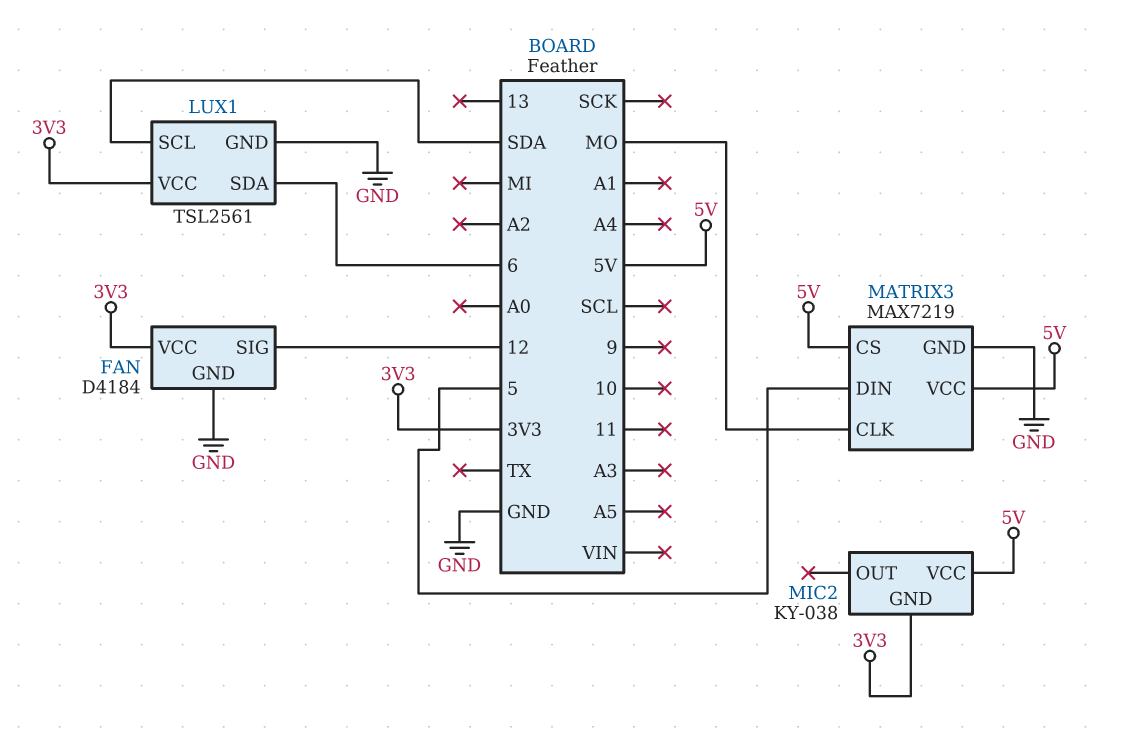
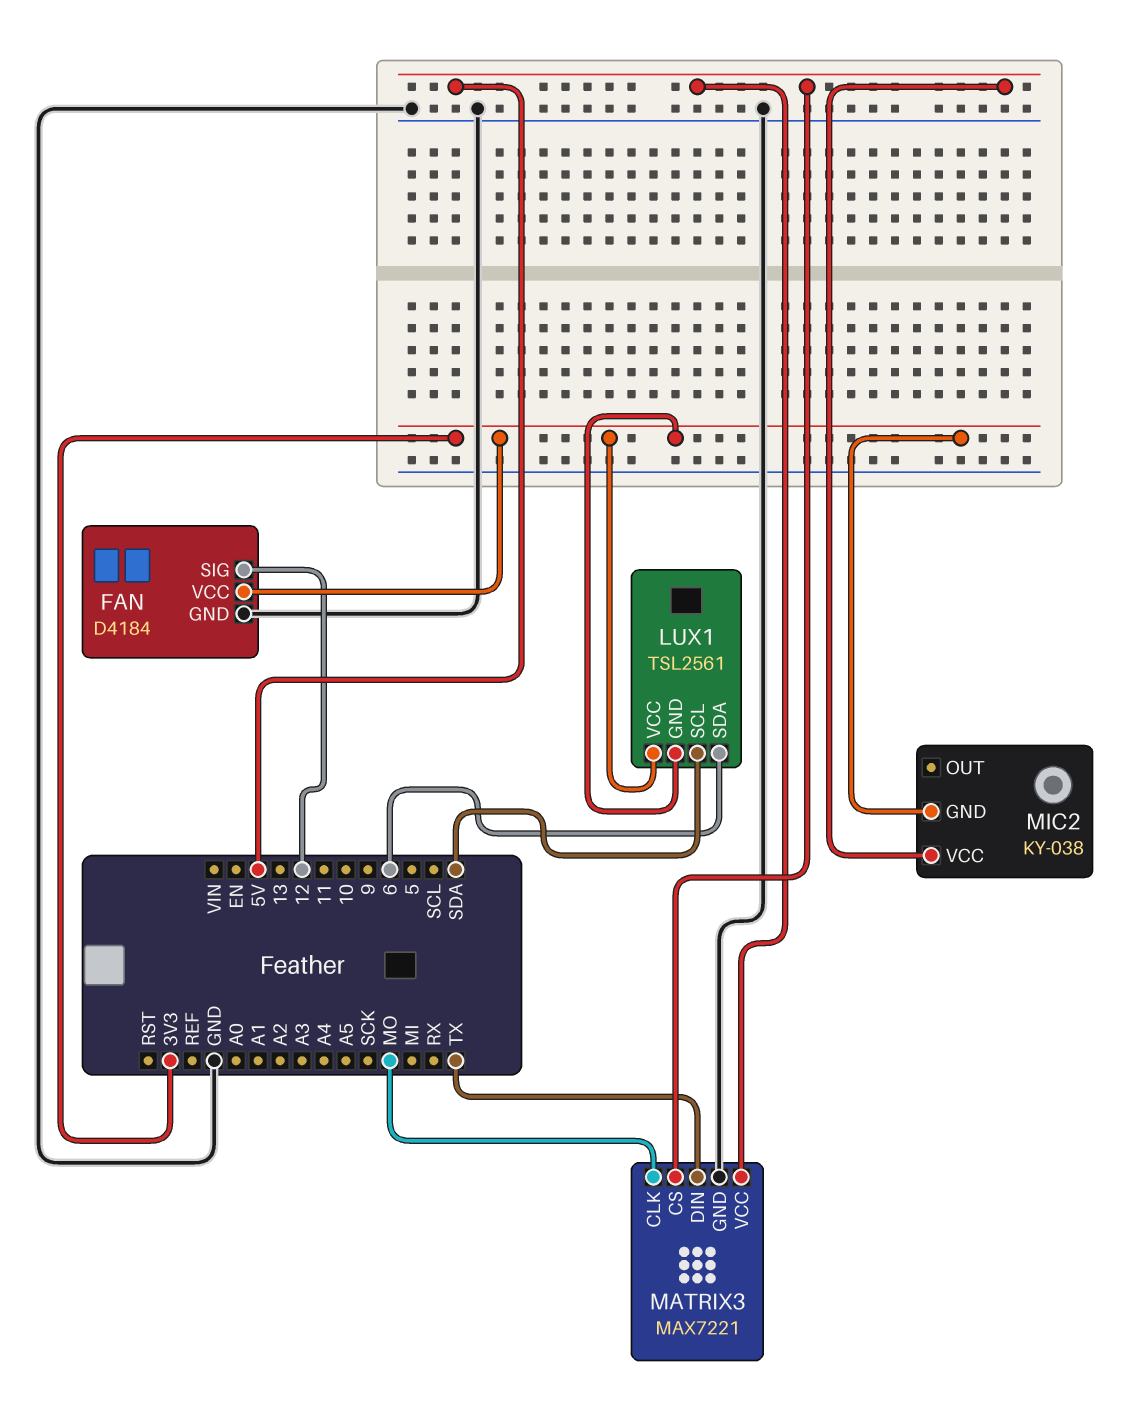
LUX1 pin GND: GND -> 3V3
MATRIX3: MAX7219 -> MAX7221
MATRIX3 pin DIN: 5 -> TX

